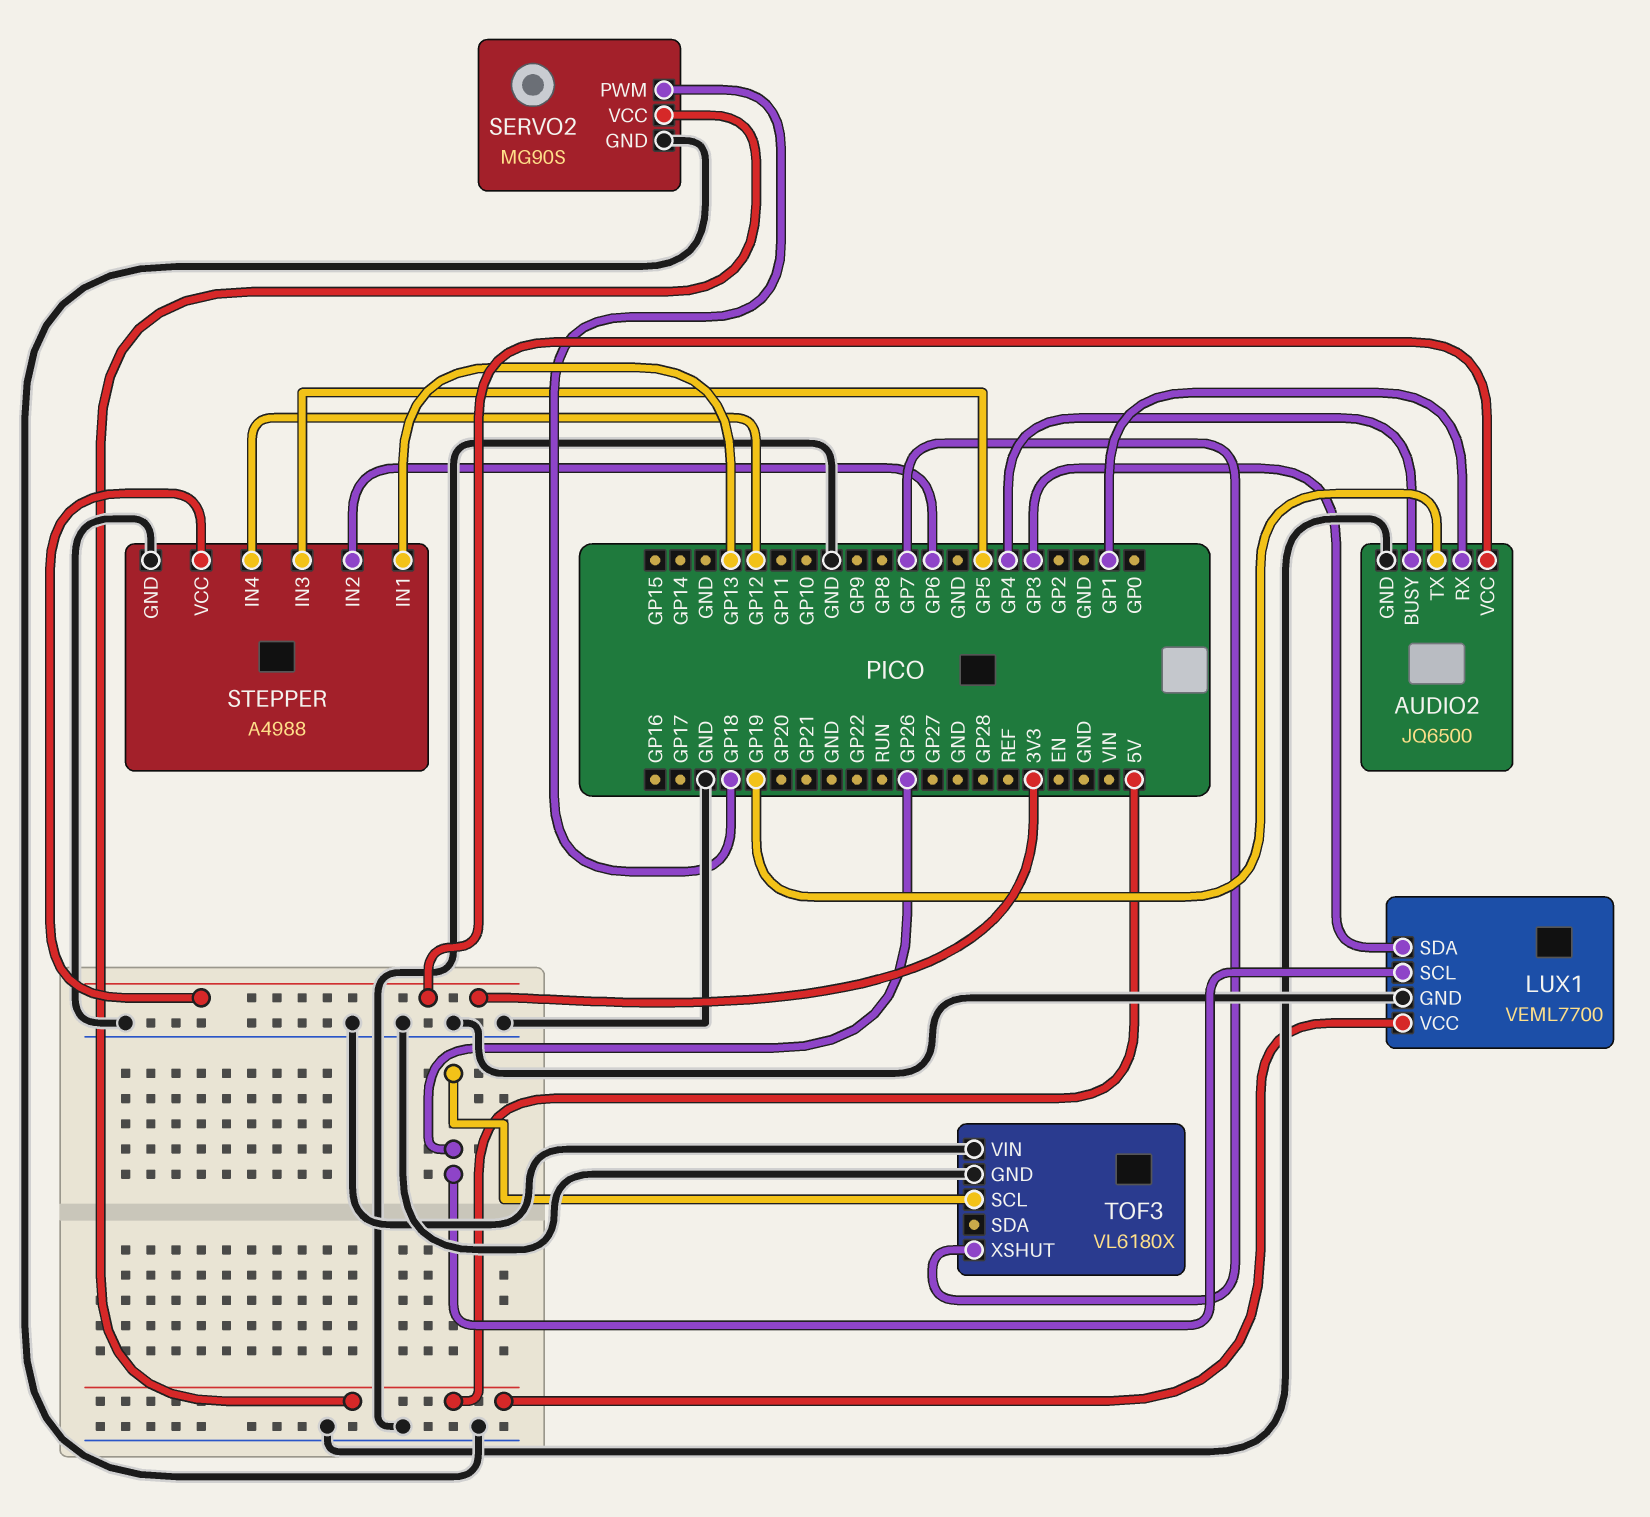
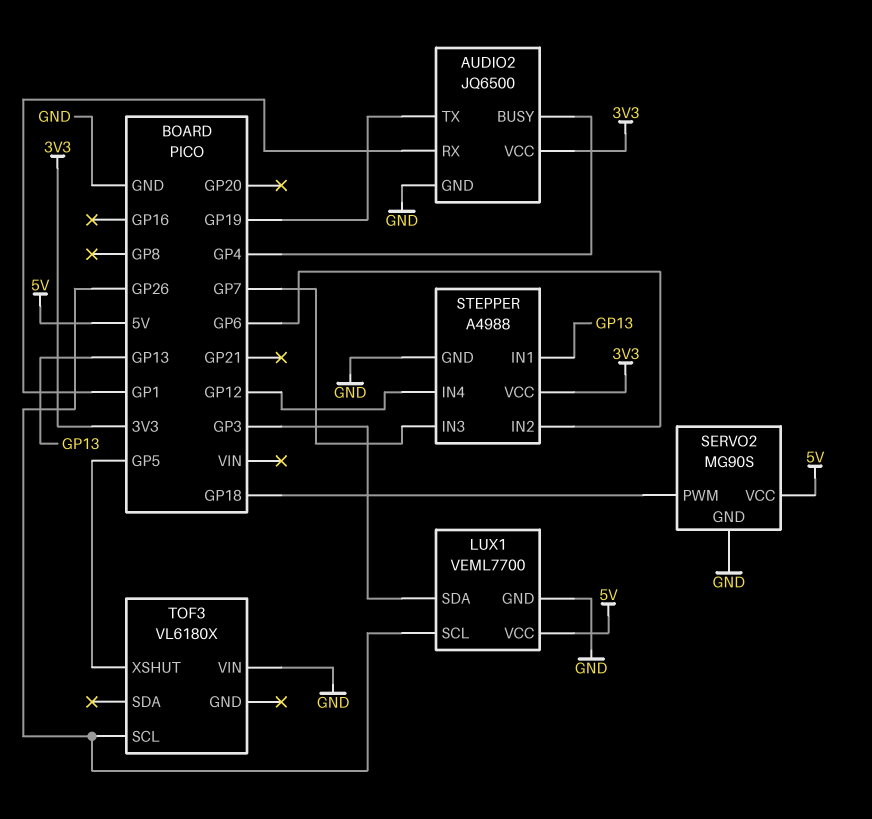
STEPPER pin IN3: GP5 -> GP7
TOF3 pin GND: GND -> none
TOF3 pin XSHUT: GP7 -> GP5

